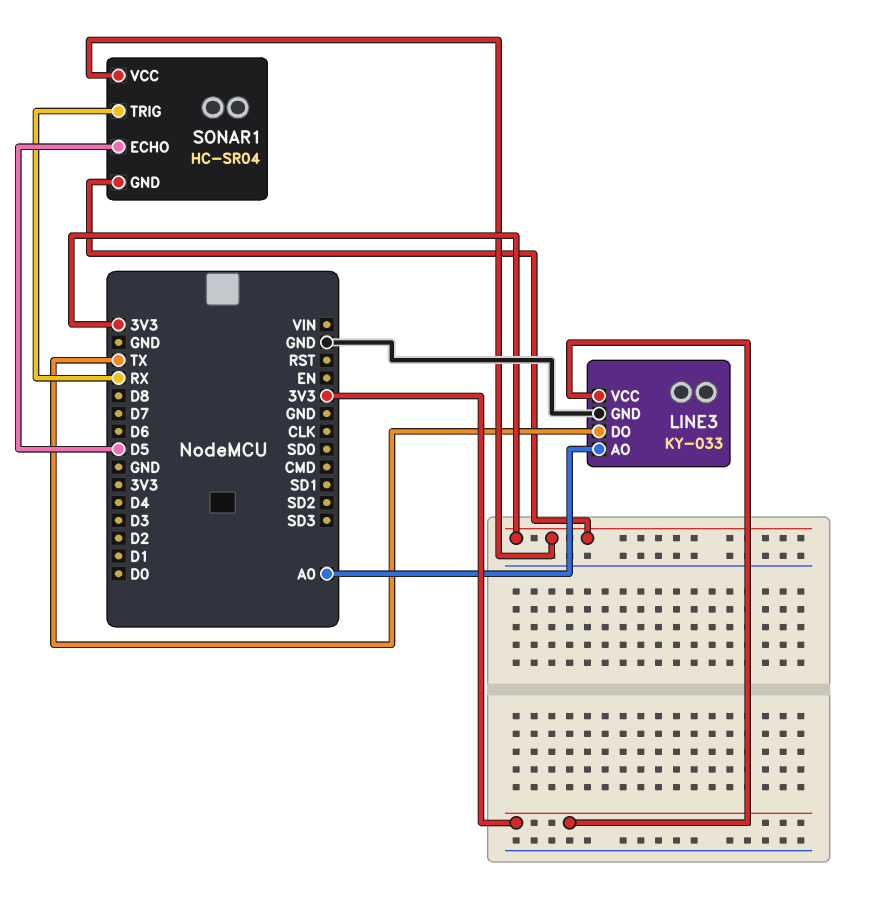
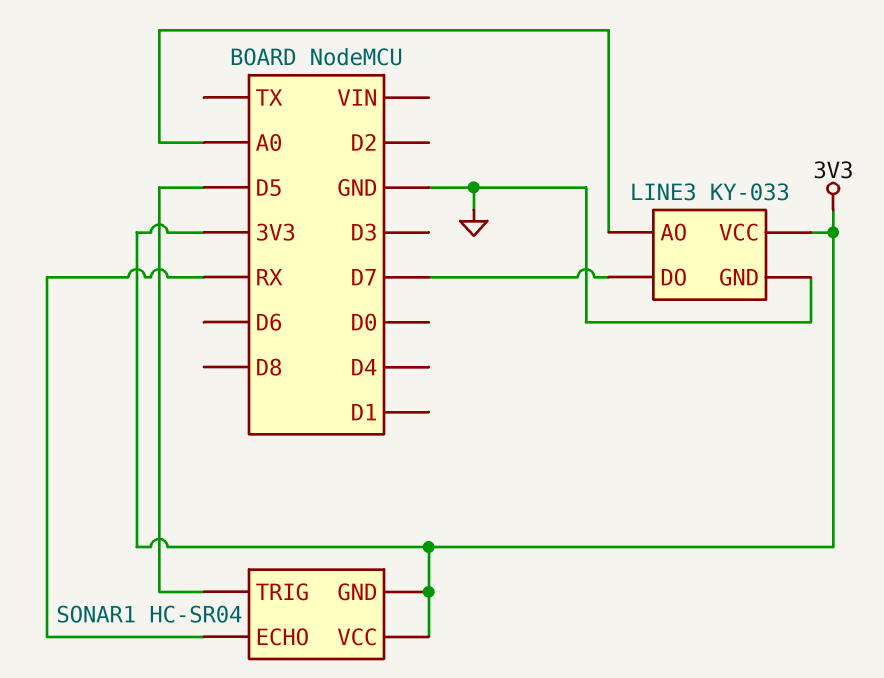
LINE3 pin DO: TX -> D7
SONAR1 pin ECHO: D5 -> RX
SONAR1 pin TRIG: RX -> D5

